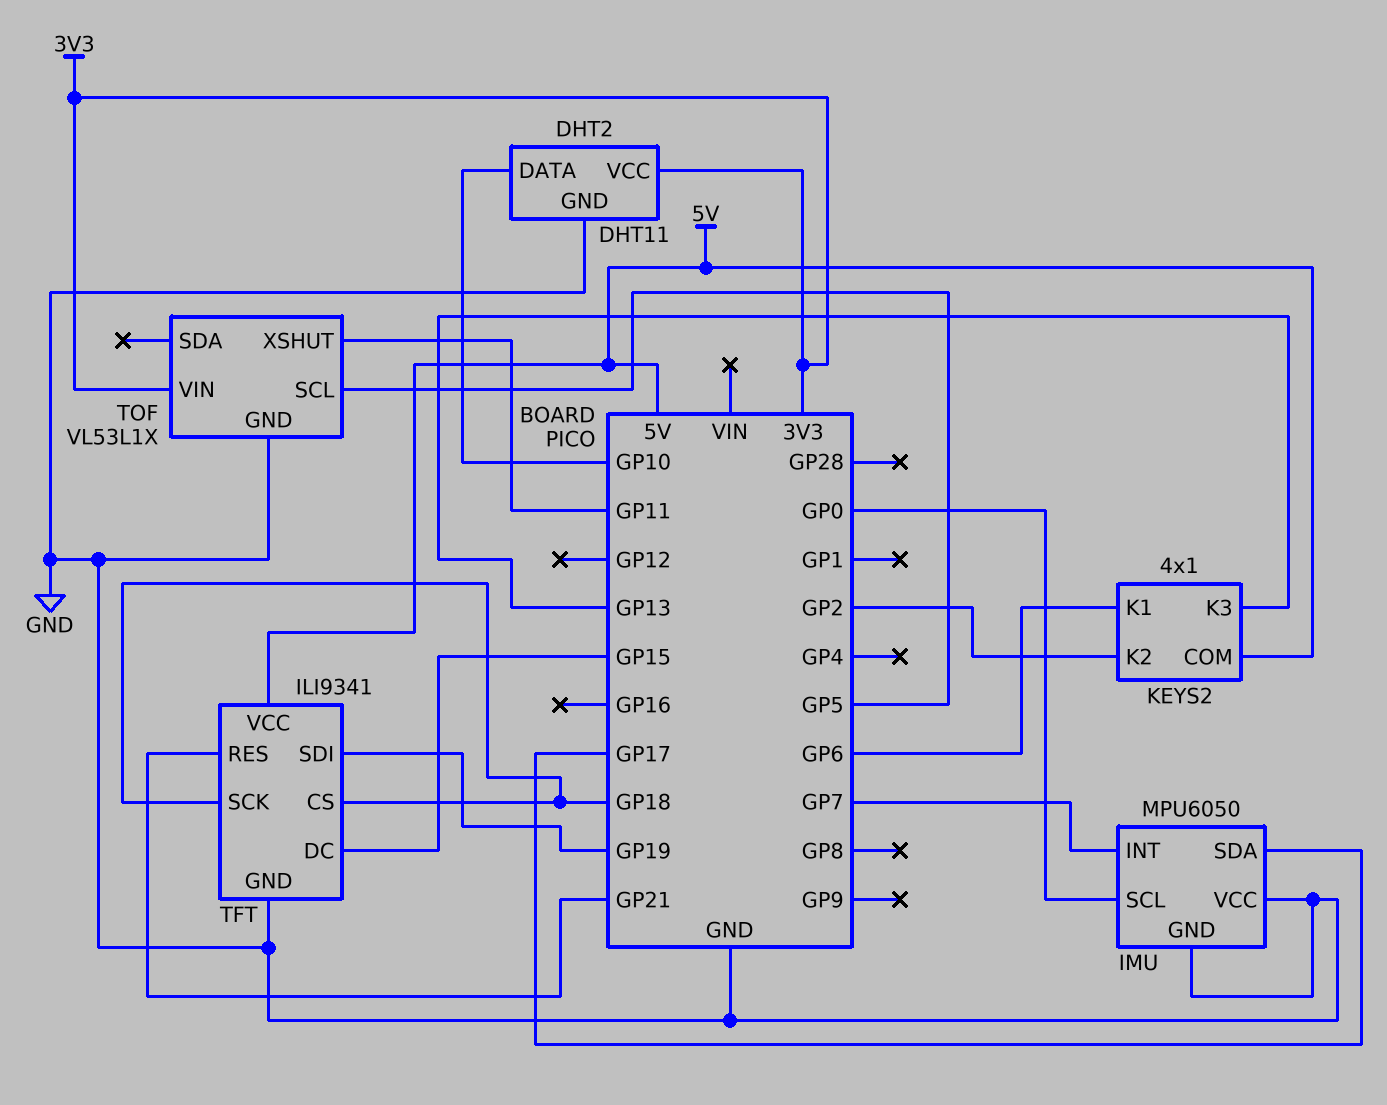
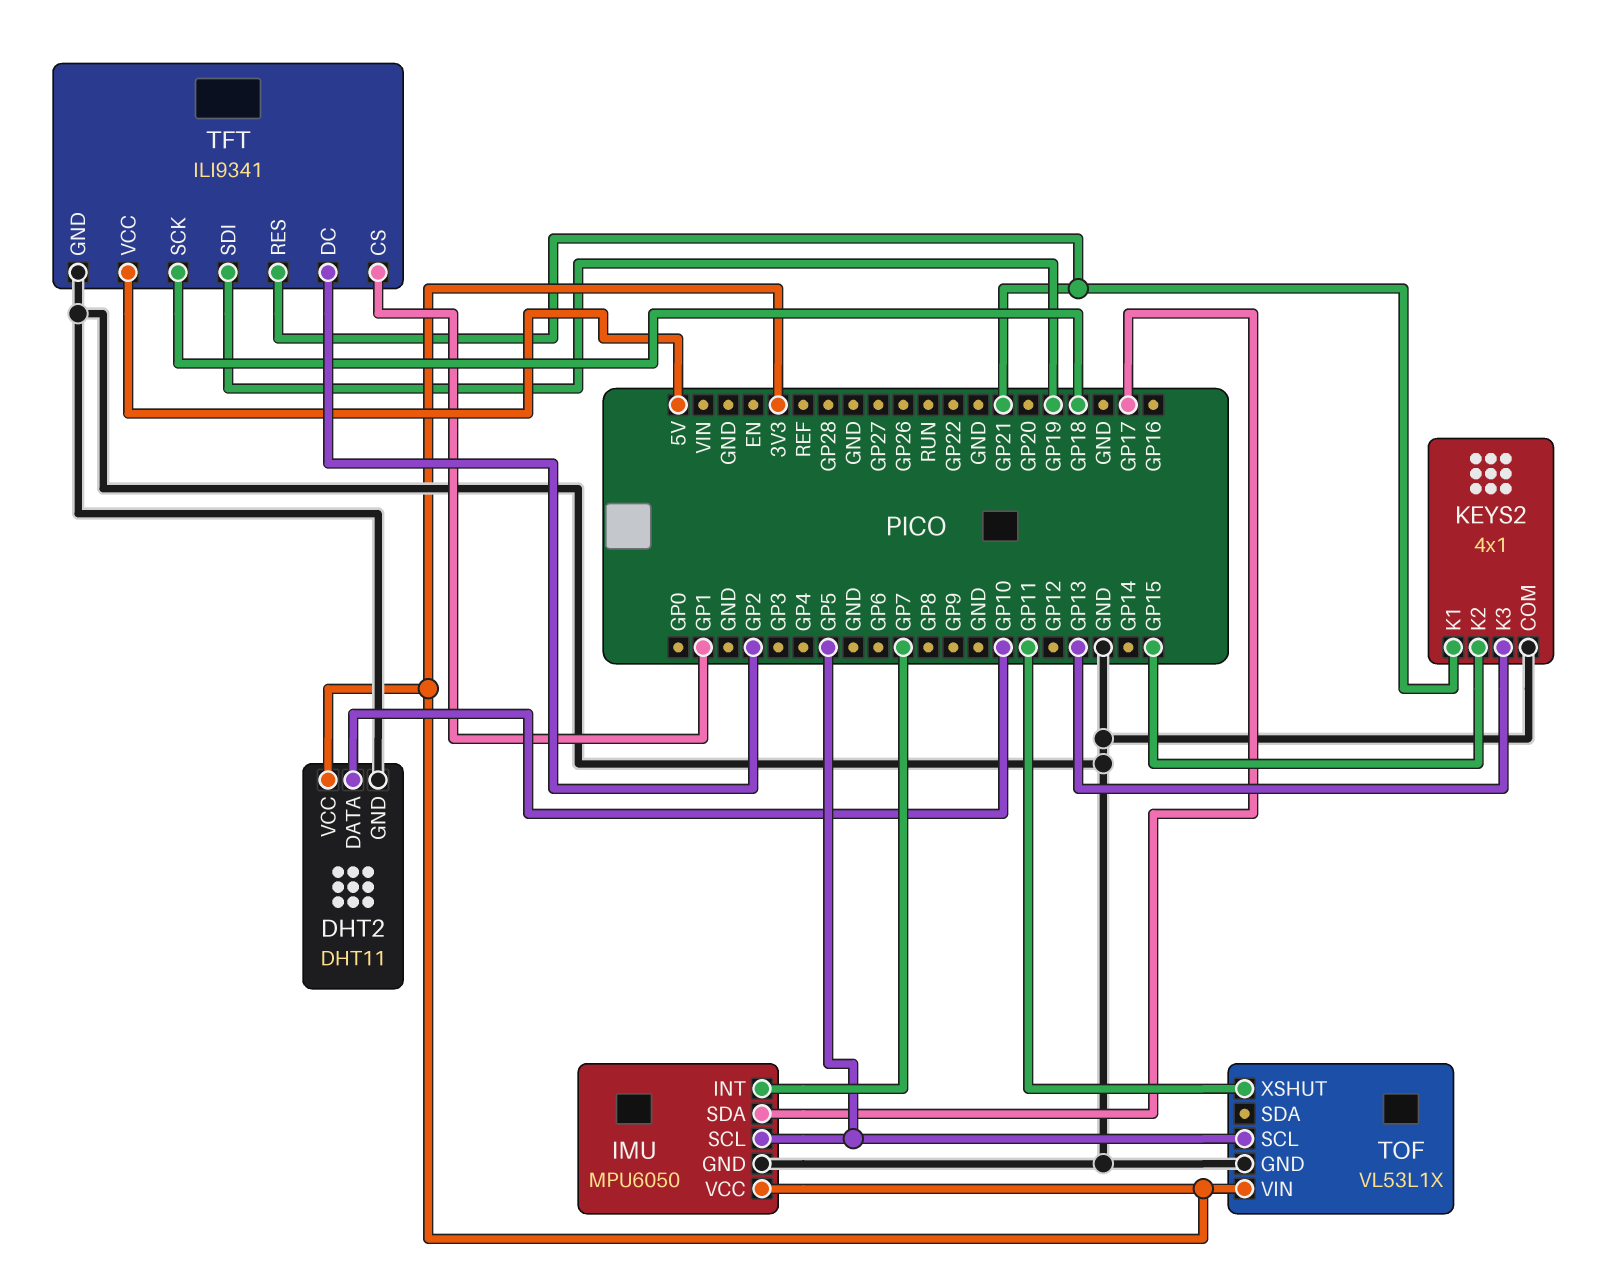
IMU pin SCL: GP0 -> GP5
IMU pin VCC: GND -> 3V3
KEYS2 pin COM: 5V -> GND
KEYS2 pin K1: GP6 -> GP21
KEYS2 pin K2: GP2 -> GP15
TFT pin CS: GP18 -> GP1
TFT pin DC: GP15 -> GP2

